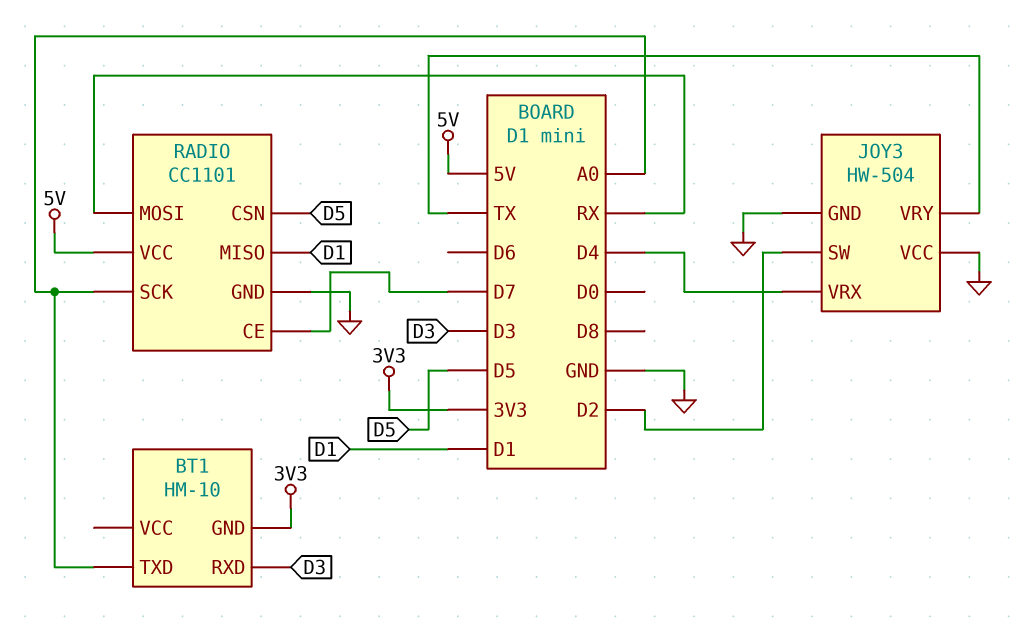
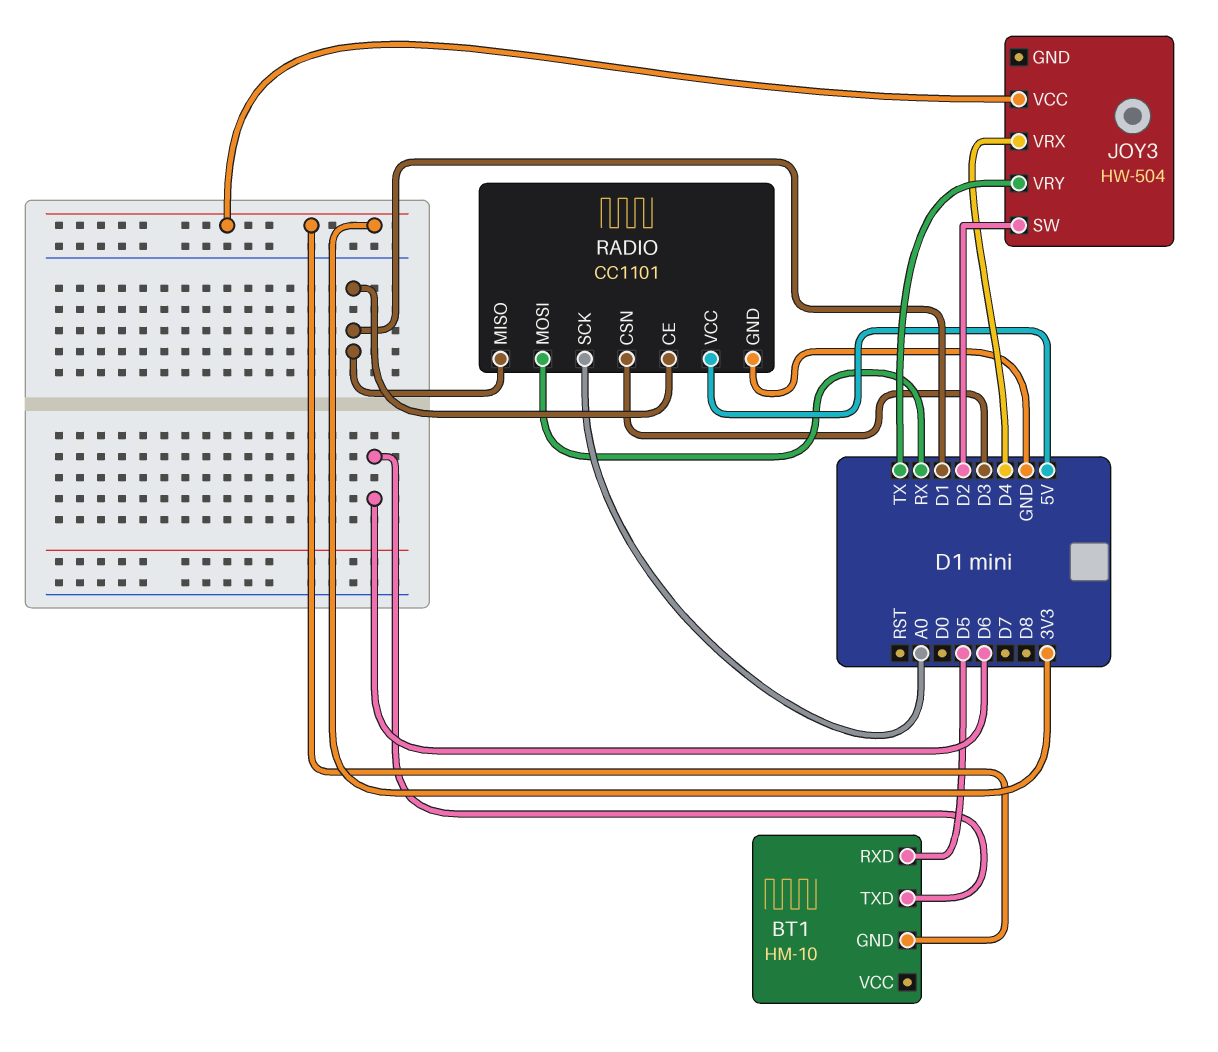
BT1 pin RXD: D3 -> D5
BT1 pin TXD: A0 -> D6
JOY3 pin GND: GND -> none
JOY3 pin VCC: GND -> 3V3
RADIO pin CE: D7 -> D1
RADIO pin CSN: D5 -> D3

